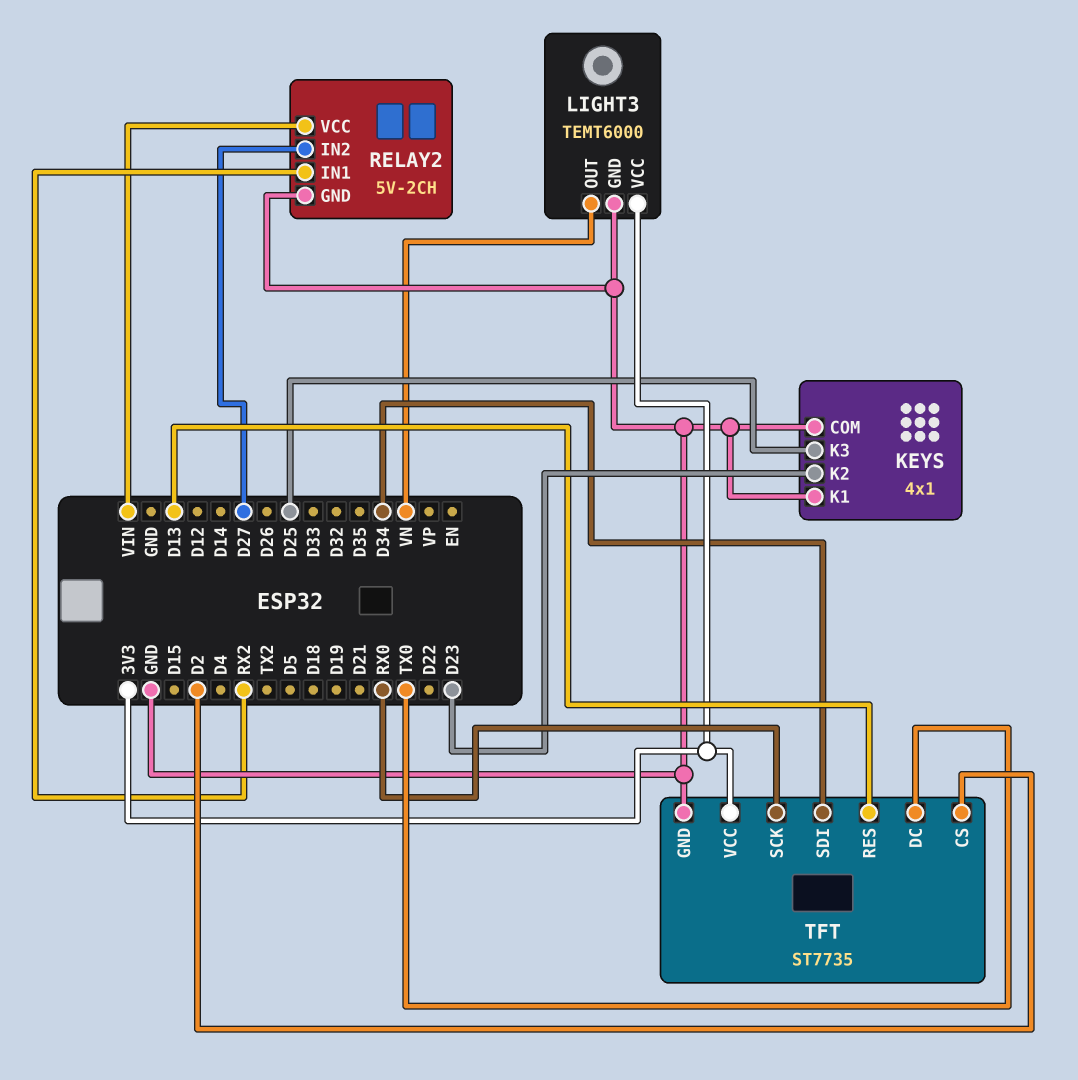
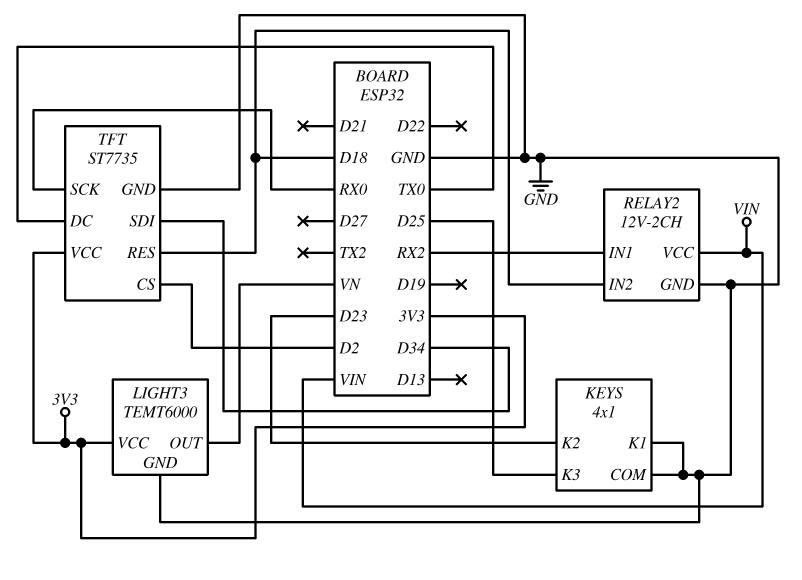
RELAY2: 5V-2CH -> 12V-2CH
RELAY2 pin IN2: D27 -> D18
TFT pin RES: D13 -> D18

